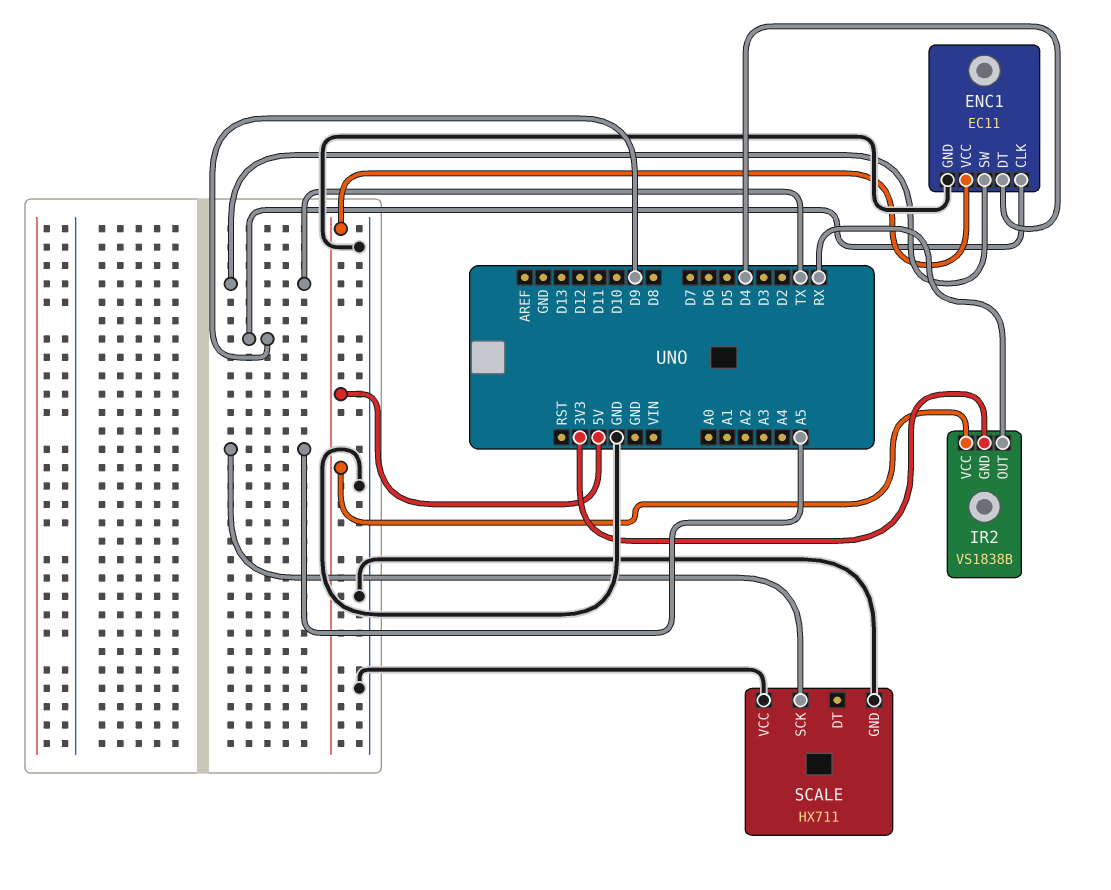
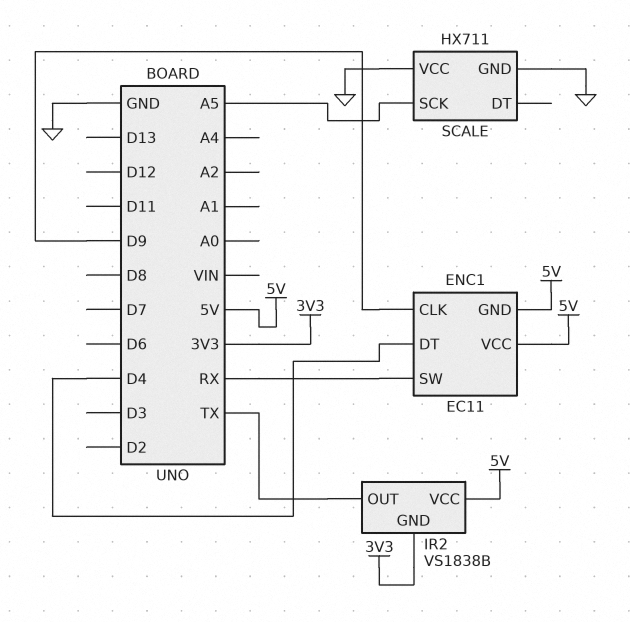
ENC1 pin GND: GND -> 5V
ENC1 pin SW: TX -> RX
IR2 pin OUT: RX -> TX

